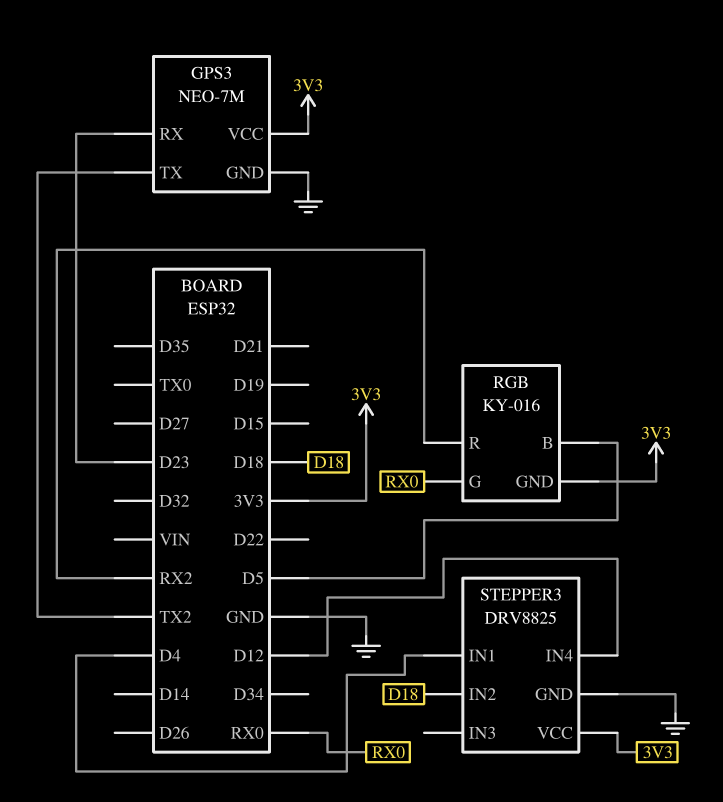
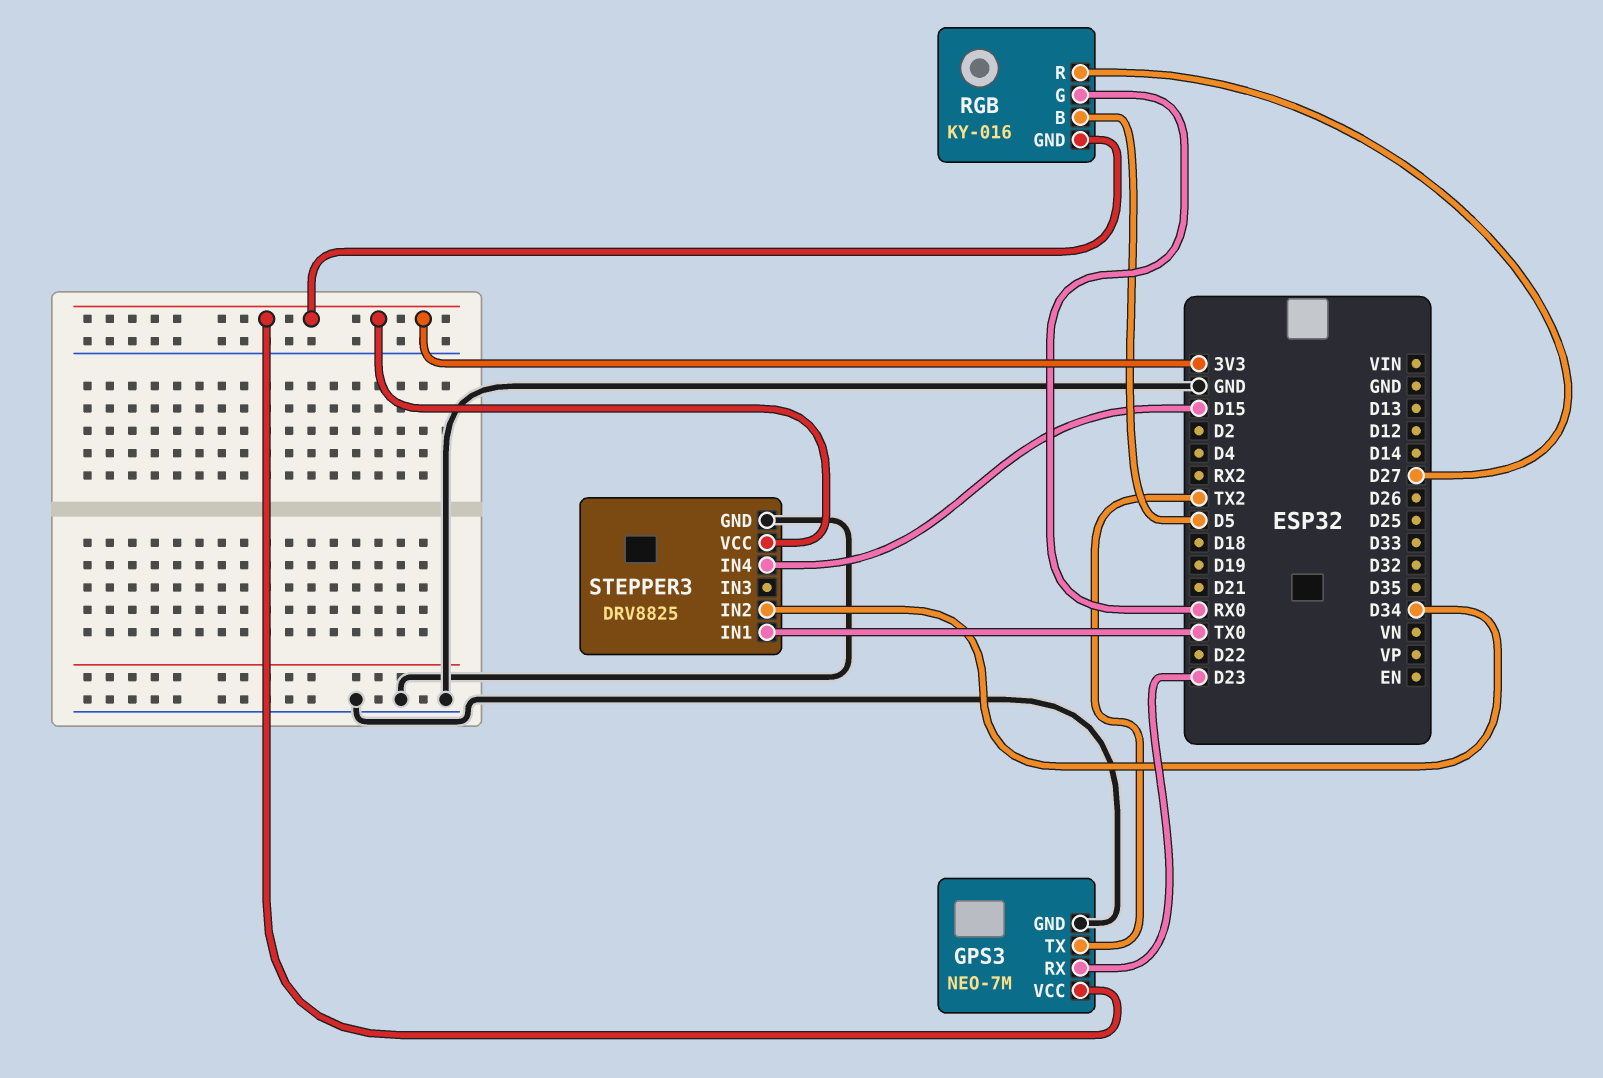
RGB pin R: RX2 -> D27
STEPPER3 pin IN1: D4 -> TX0
STEPPER3 pin IN2: D18 -> D34
STEPPER3 pin IN4: D12 -> D15

